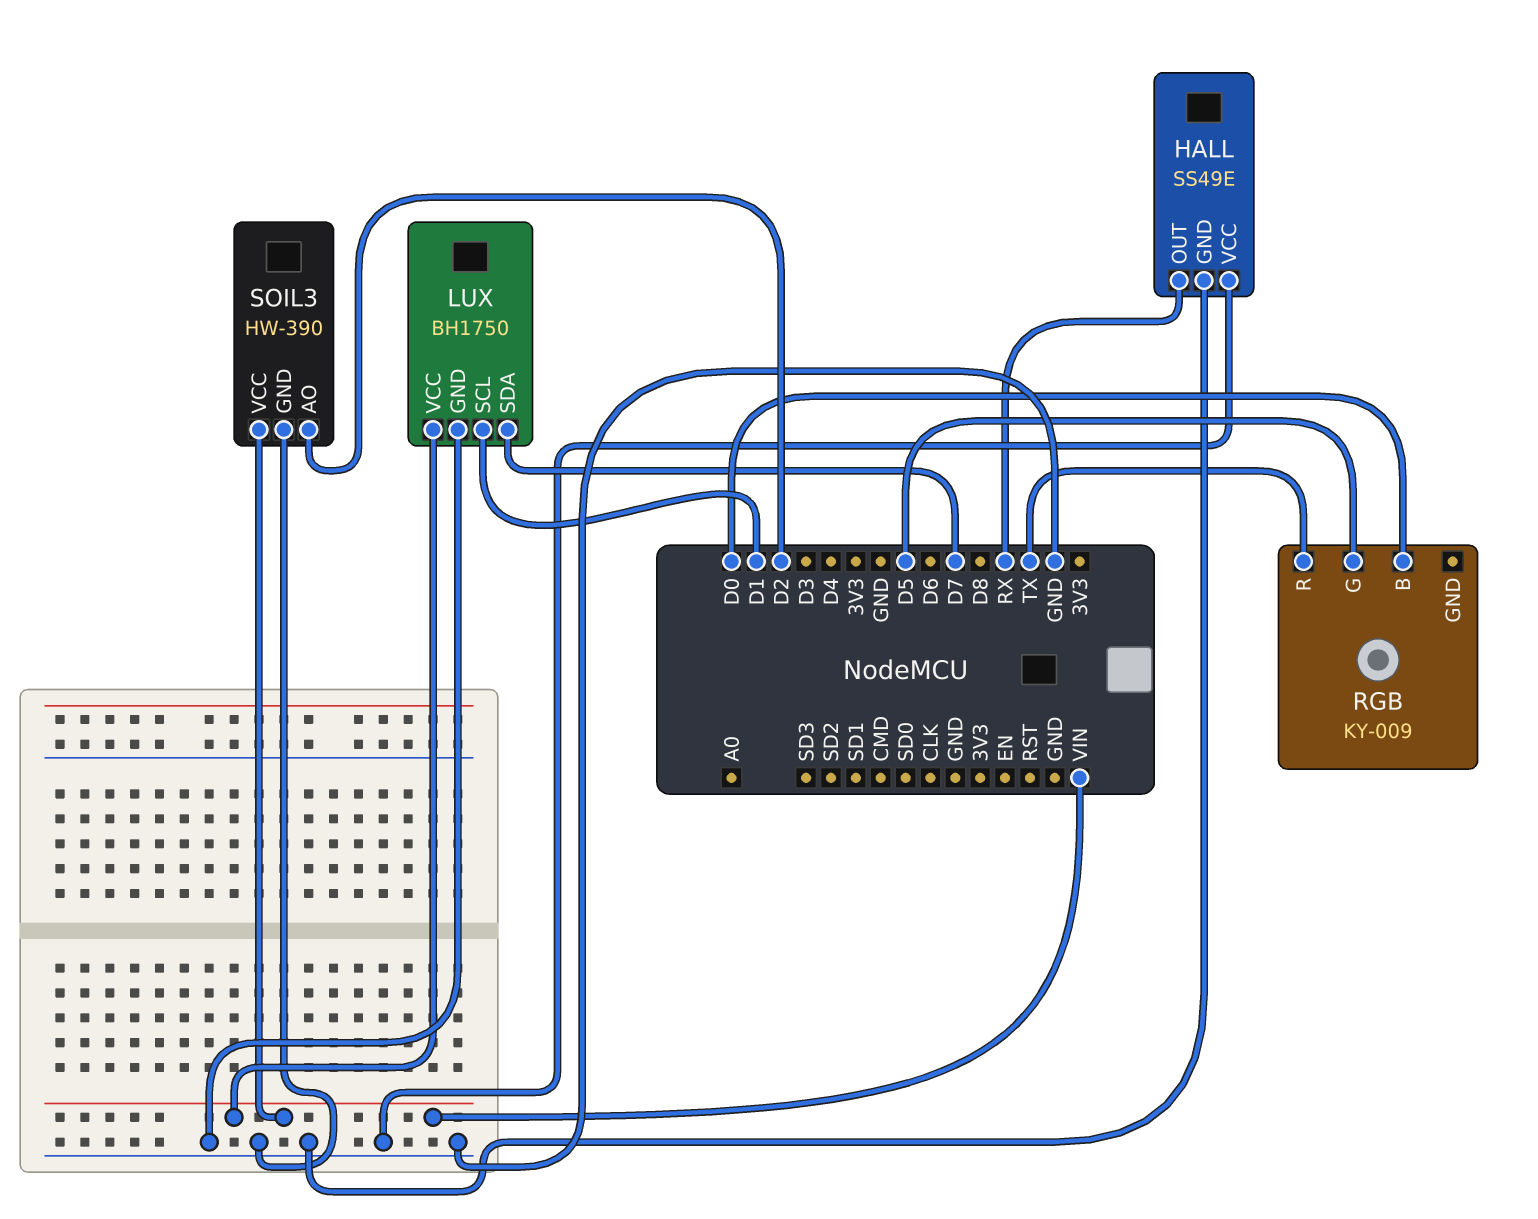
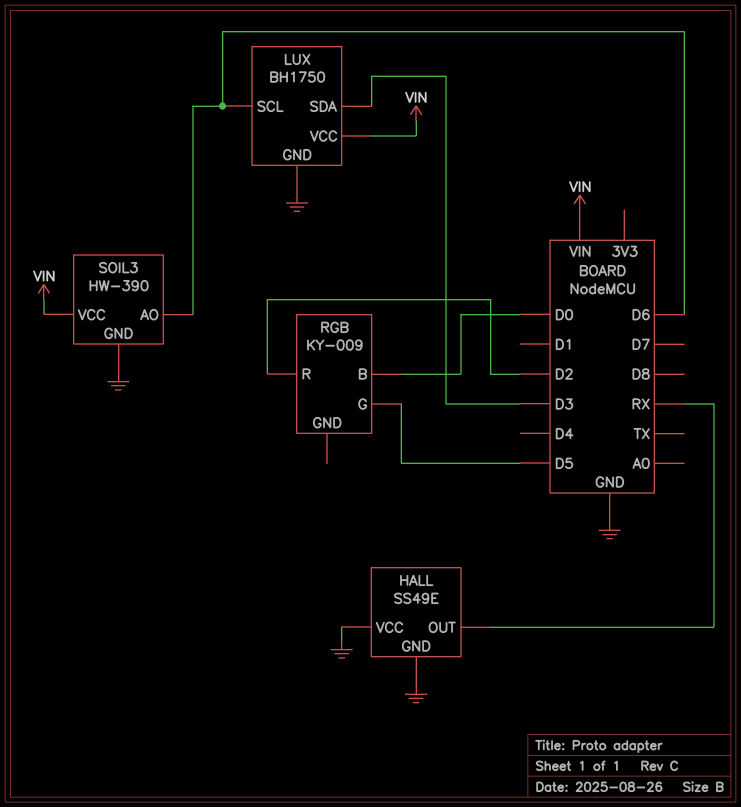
LUX pin SCL: D1 -> D6
LUX pin SDA: D7 -> D3
RGB pin R: TX -> D2
SOIL3 pin AO: D2 -> D6

